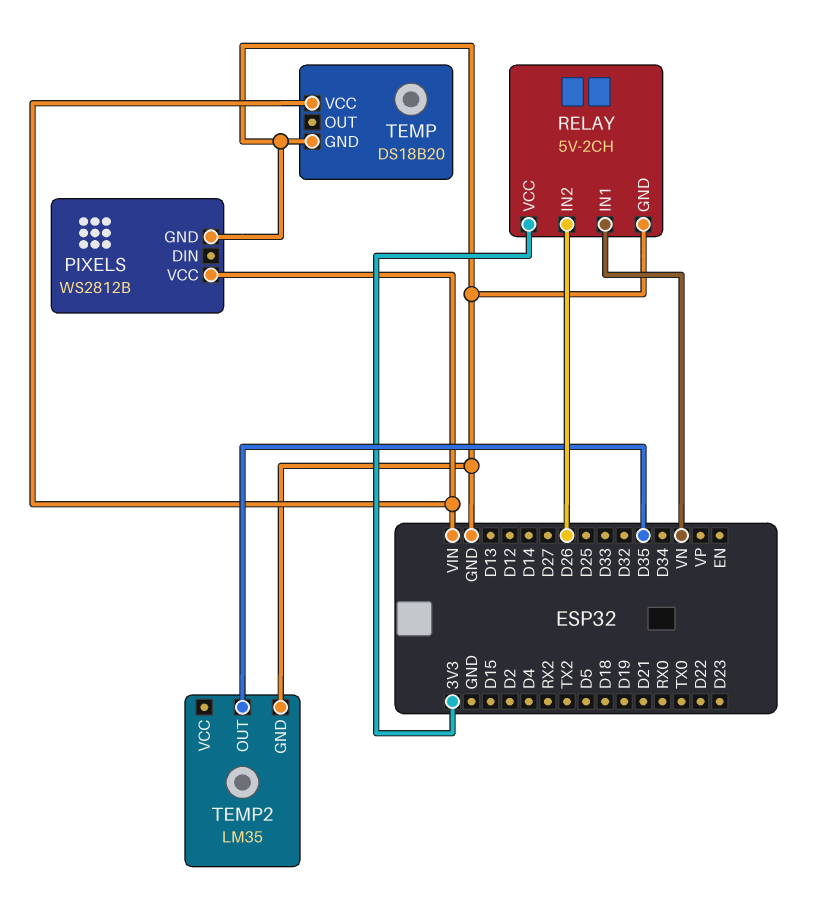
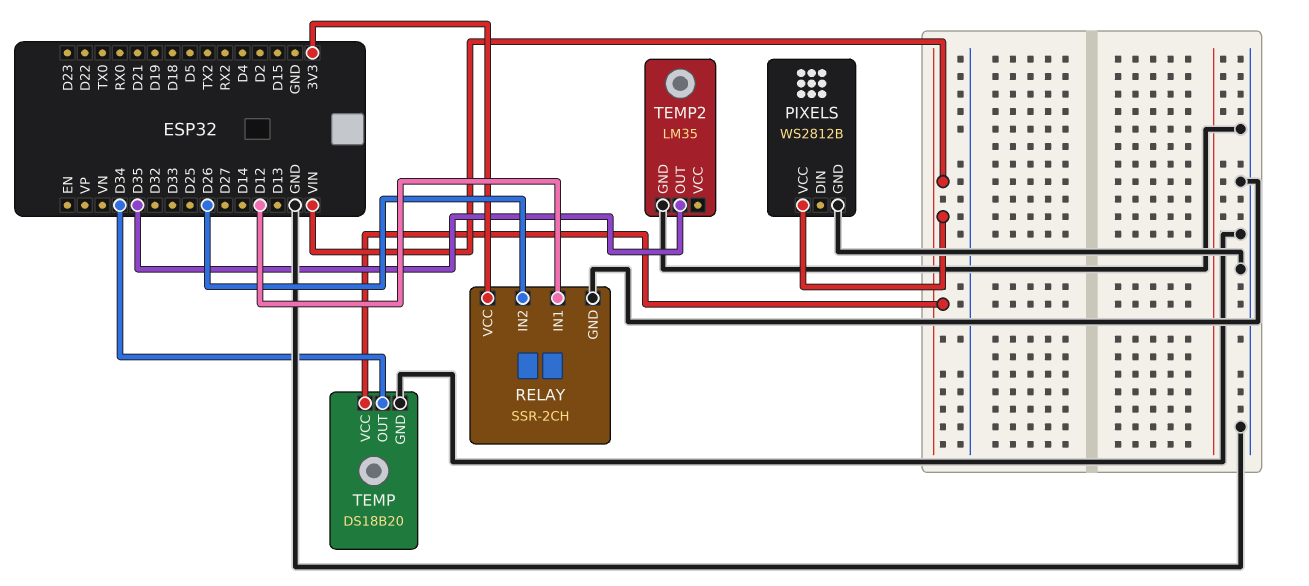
RELAY: 5V-2CH -> SSR-2CH
RELAY pin IN1: VN -> D12
TEMP pin OUT: none -> D34

